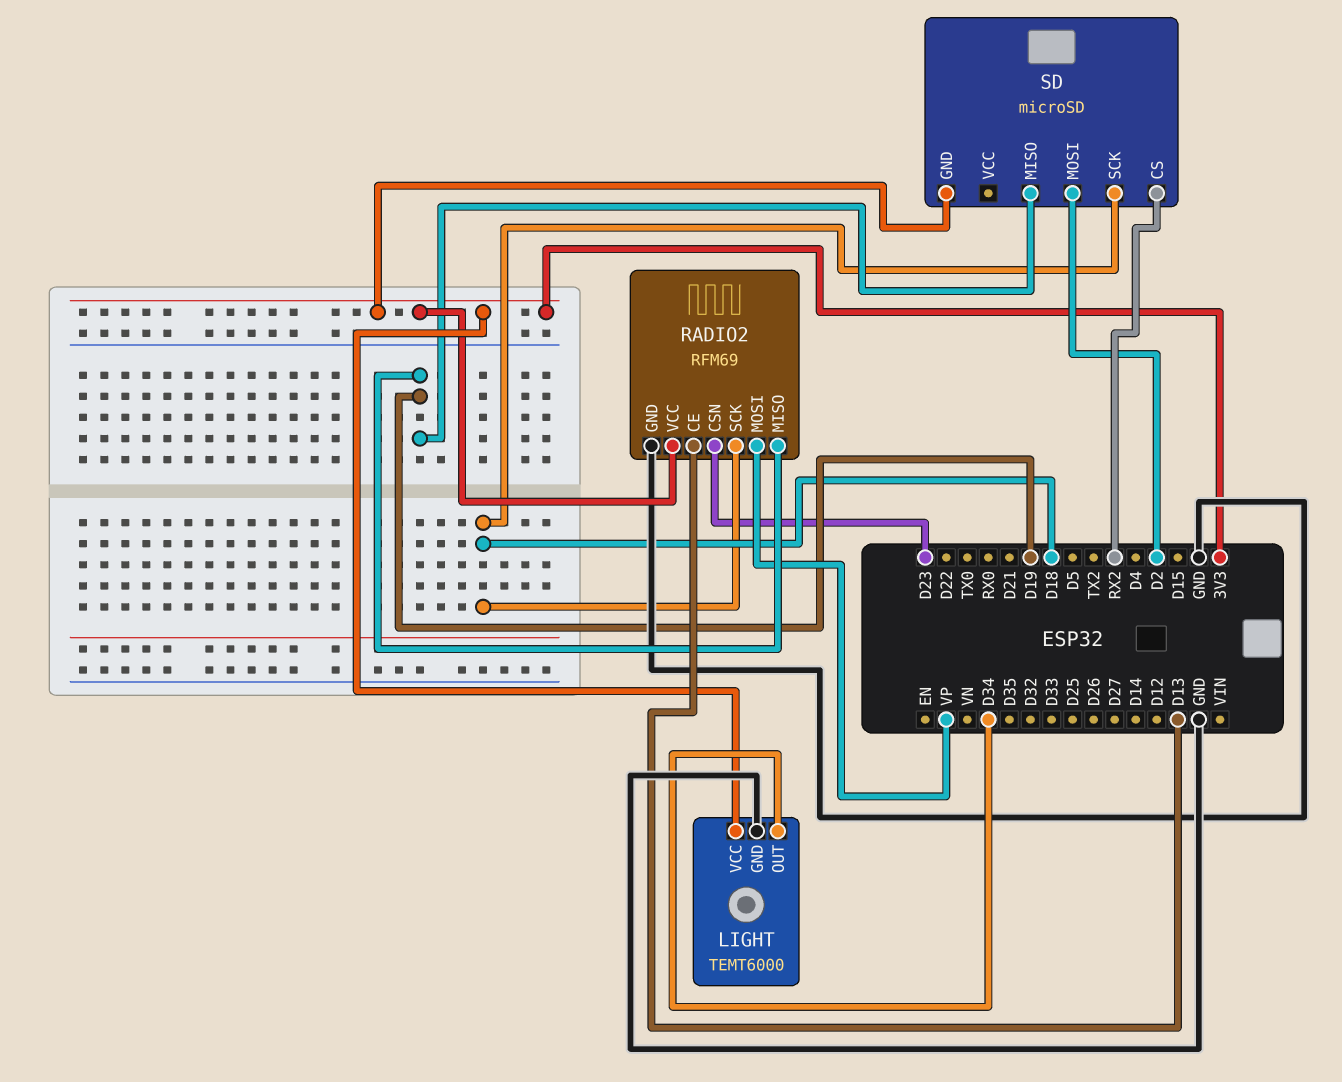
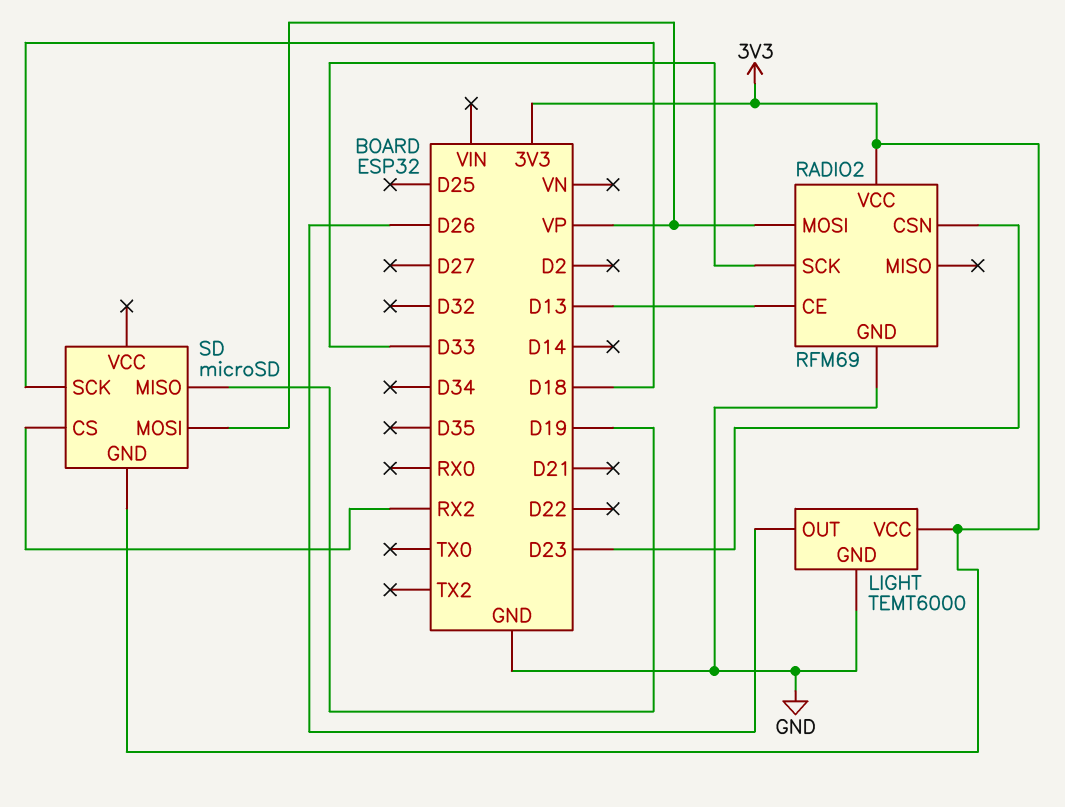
LIGHT pin OUT: D34 -> D26
RADIO2 pin MISO: D19 -> none
RADIO2 pin SCK: D18 -> D33
SD pin MOSI: D2 -> VP

